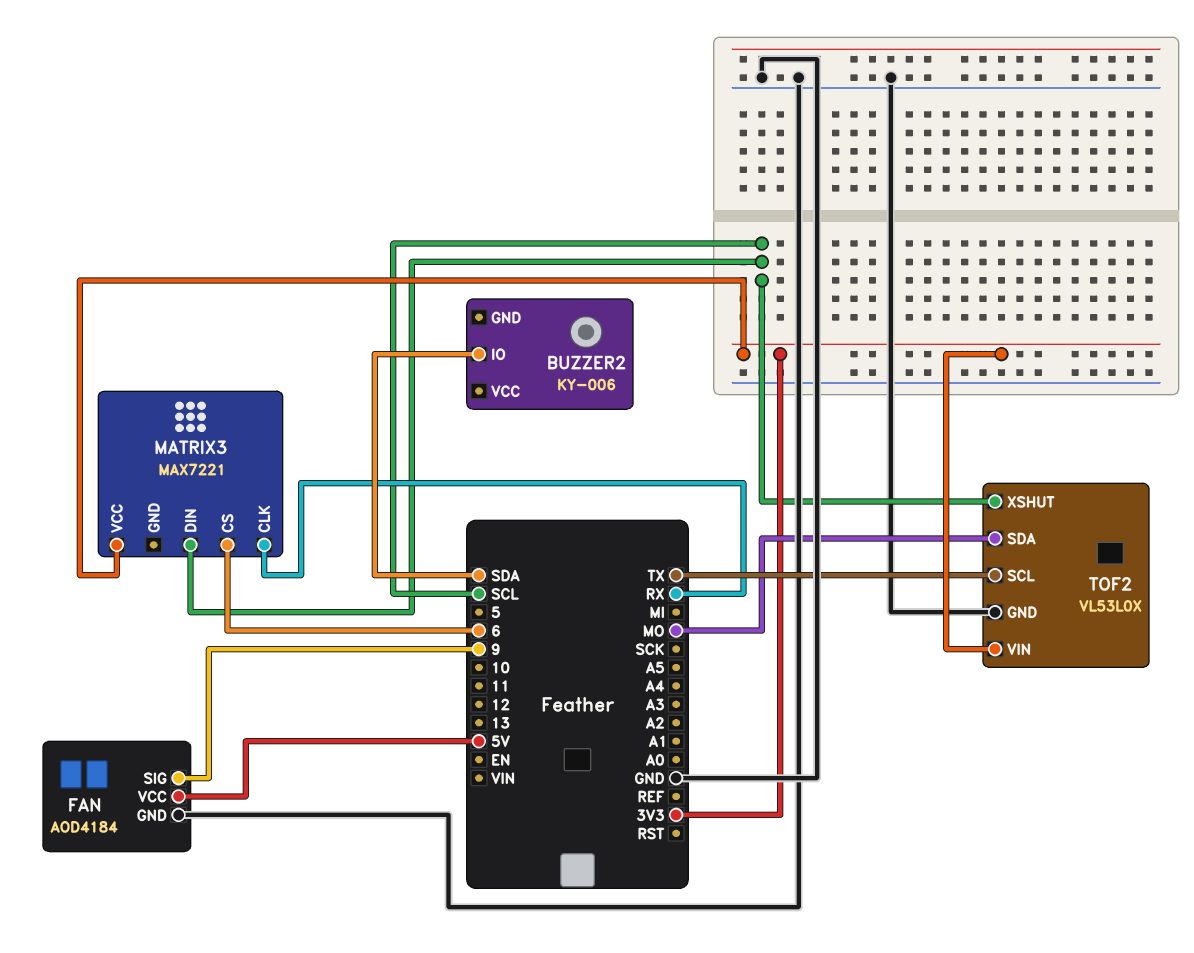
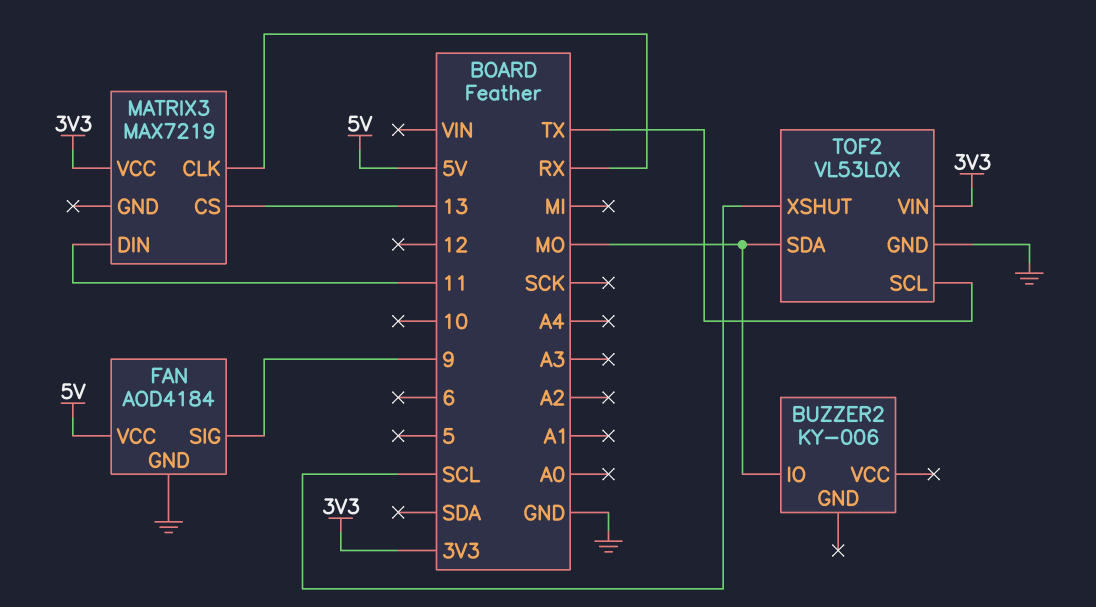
BUZZER2 pin IO: SDA -> MO
MATRIX3: MAX7221 -> MAX7219
MATRIX3 pin CS: 6 -> 13
MATRIX3 pin DIN: SCL -> 11

